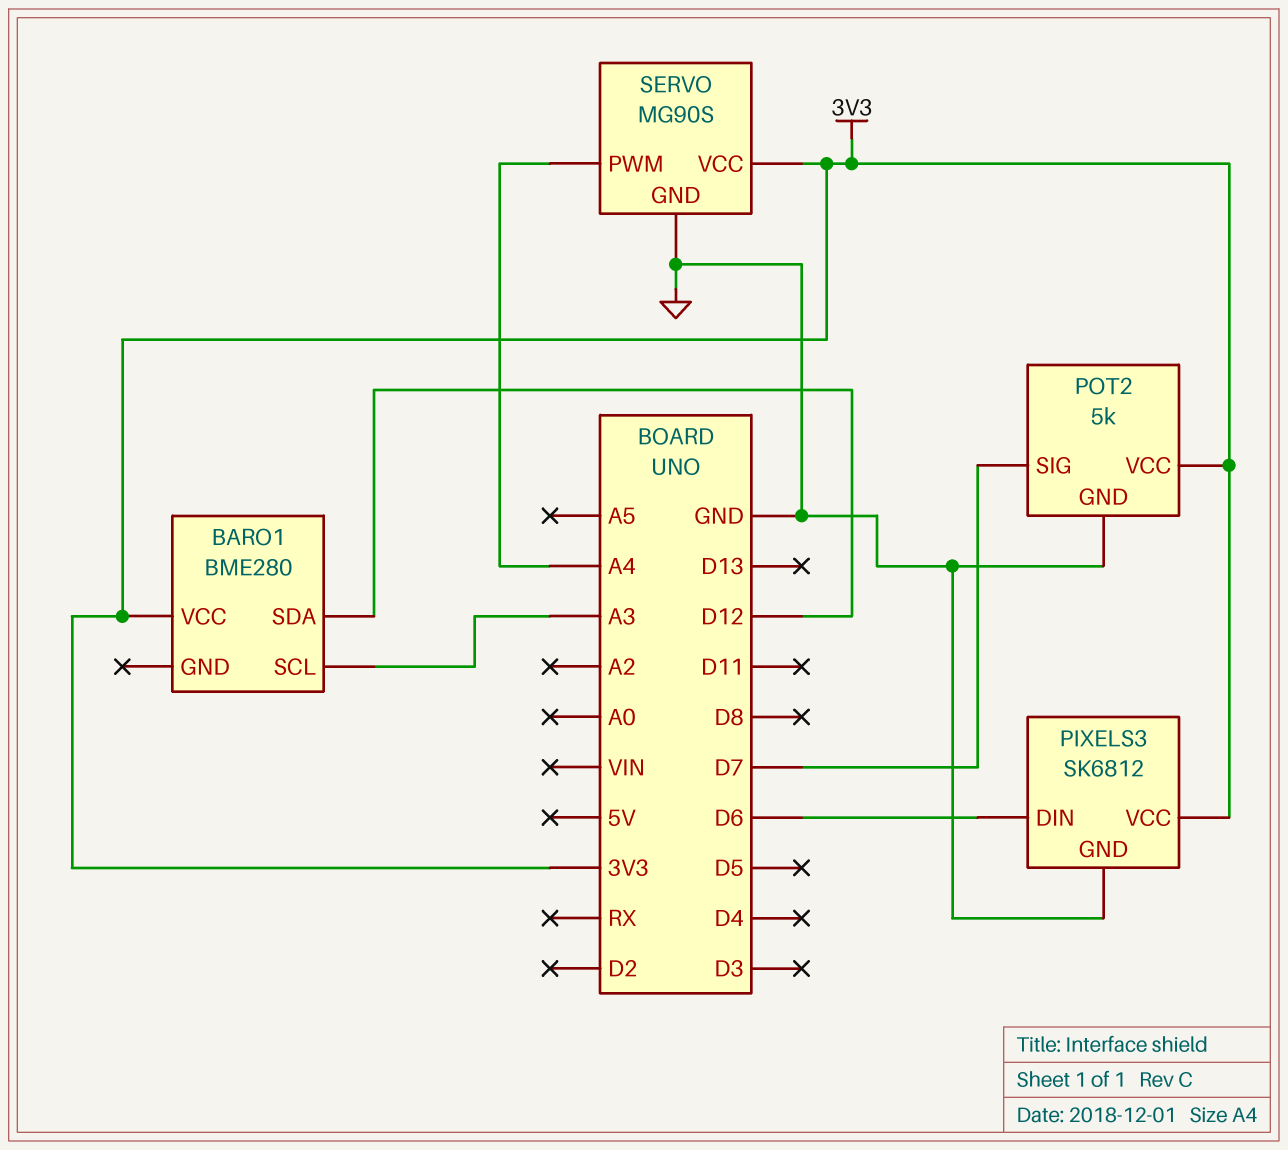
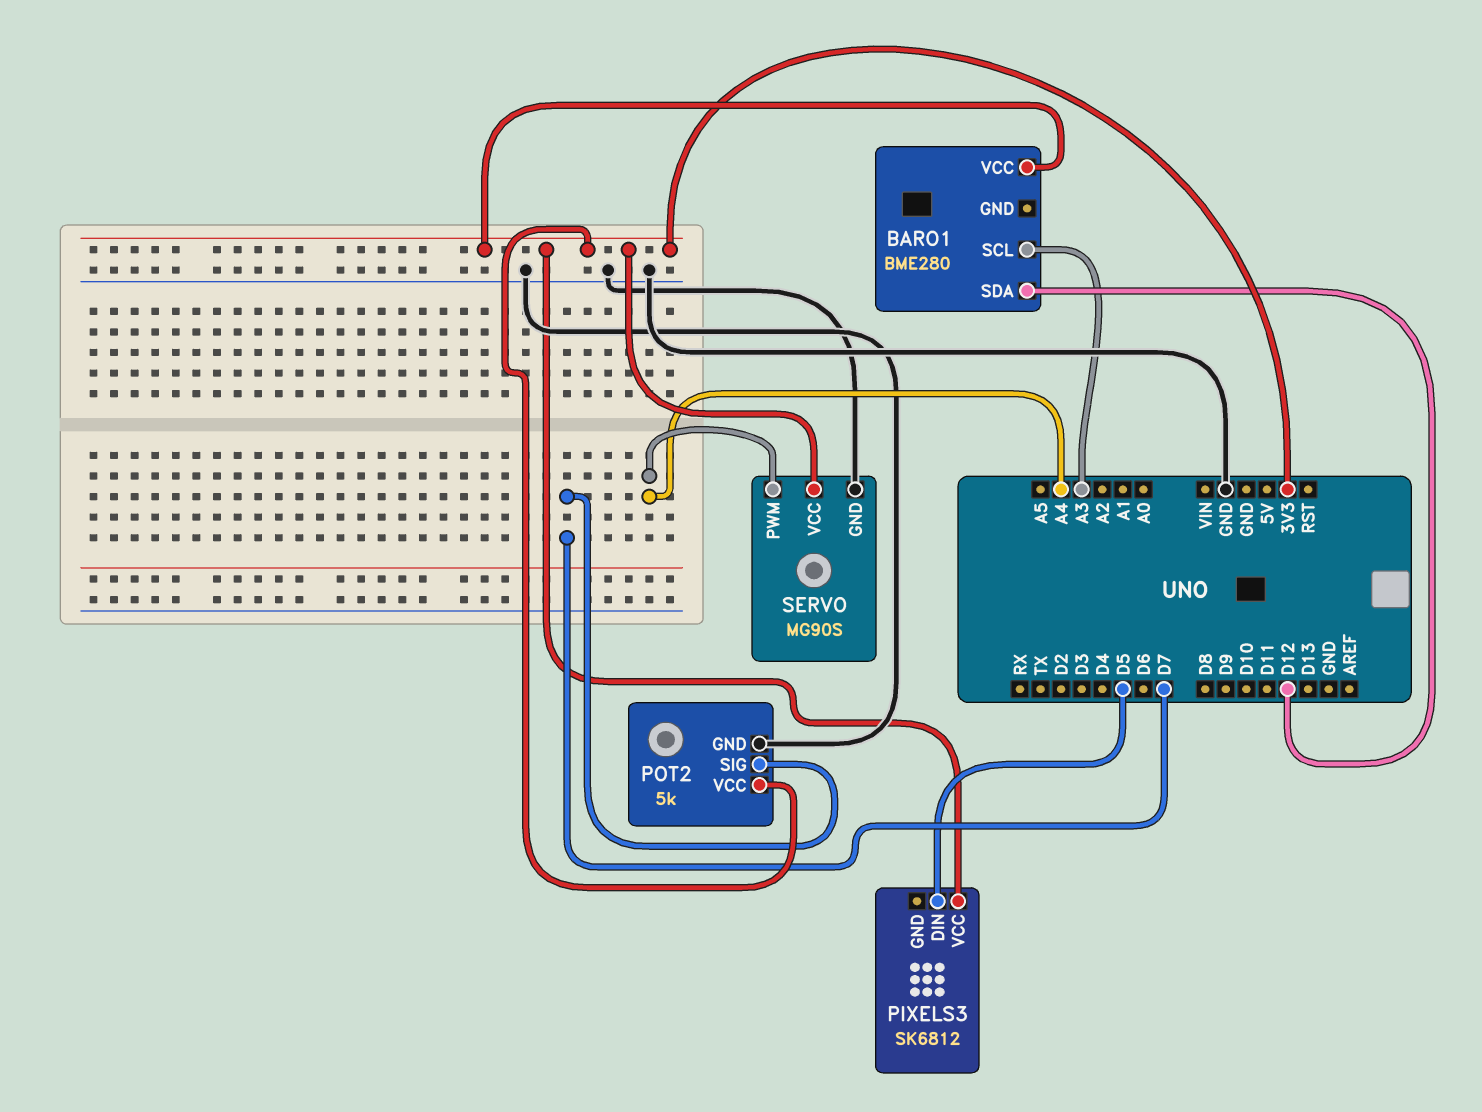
PIXELS3 pin DIN: D6 -> D5
PIXELS3 pin GND: GND -> none

